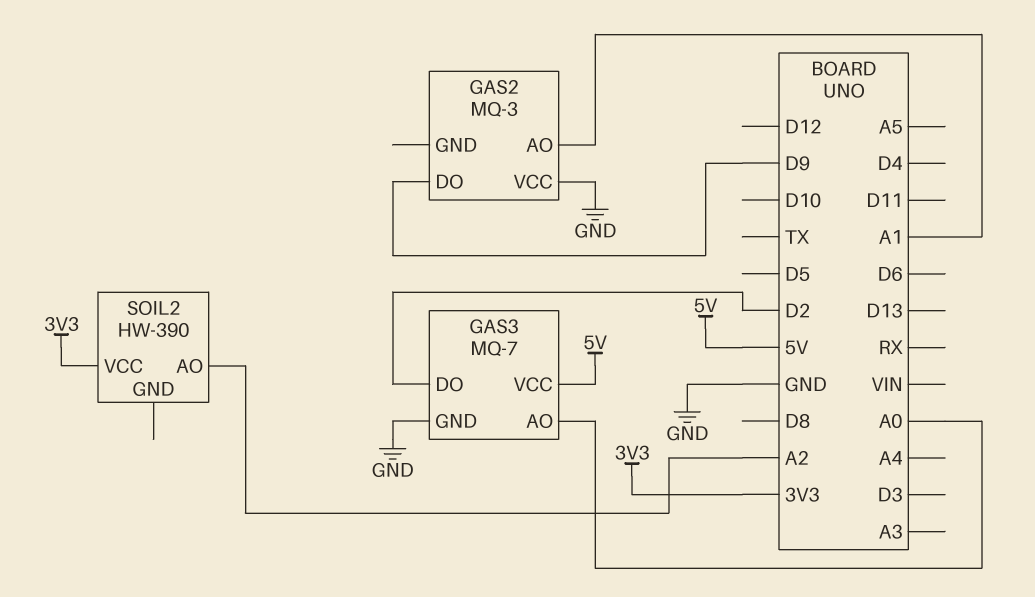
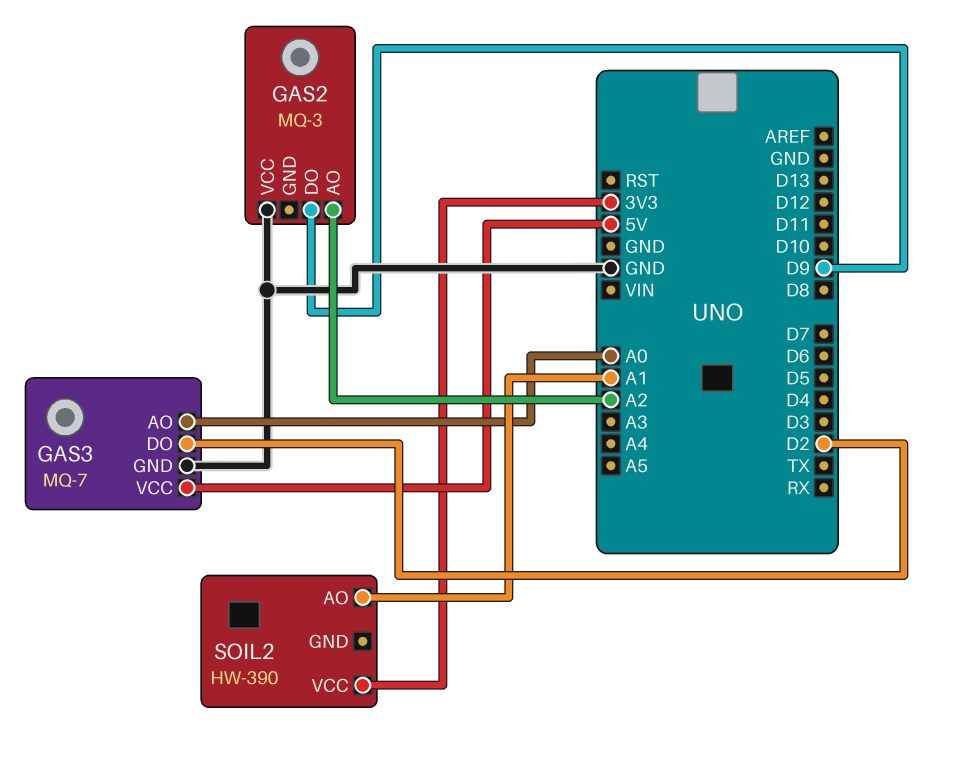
GAS2 pin AO: A1 -> A2
SOIL2 pin AO: A2 -> A1

